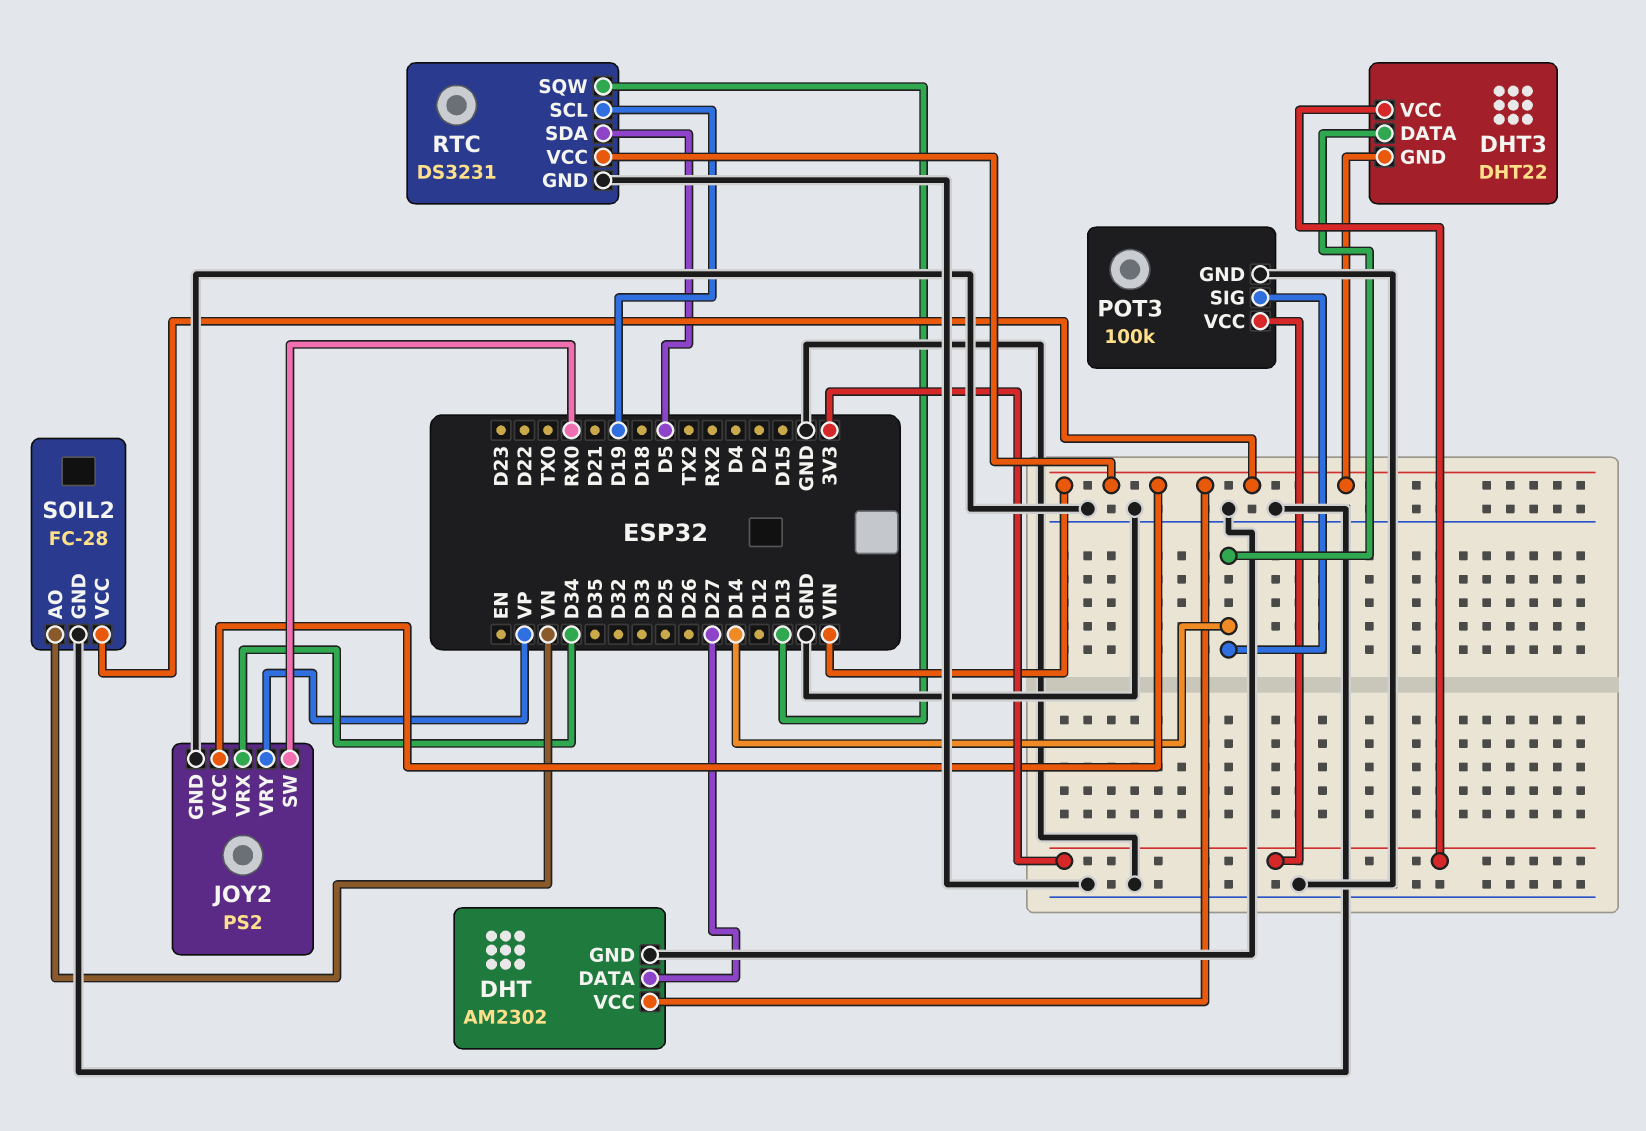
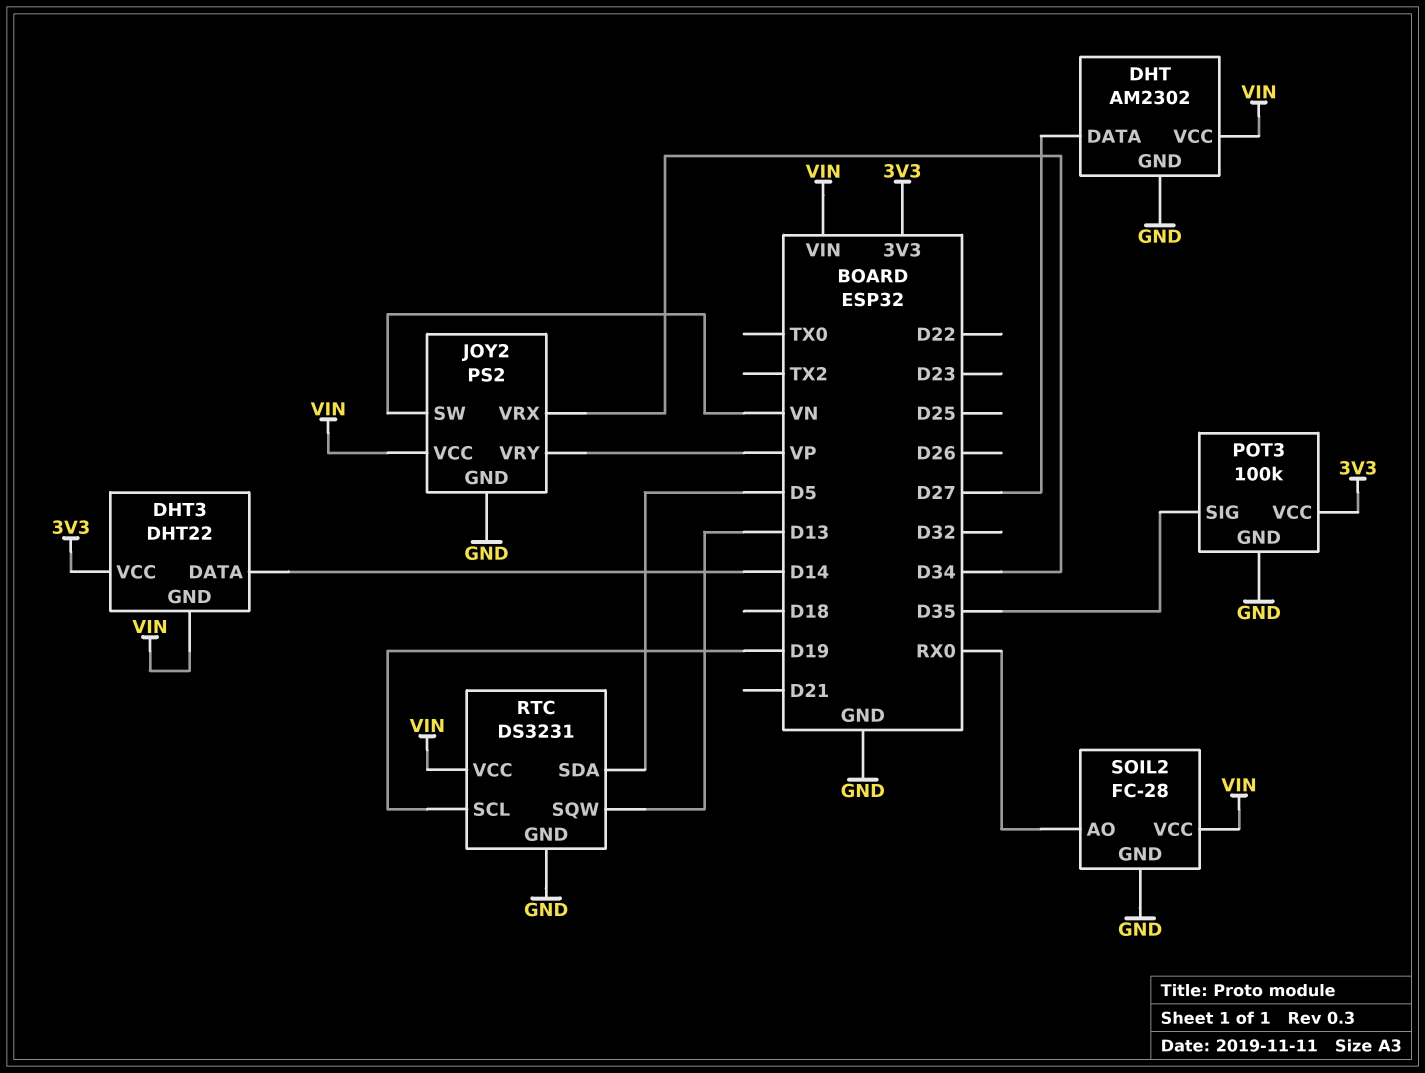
JOY2 pin SW: RX0 -> VN
POT3 pin SIG: D14 -> D35
SOIL2 pin AO: VN -> RX0

